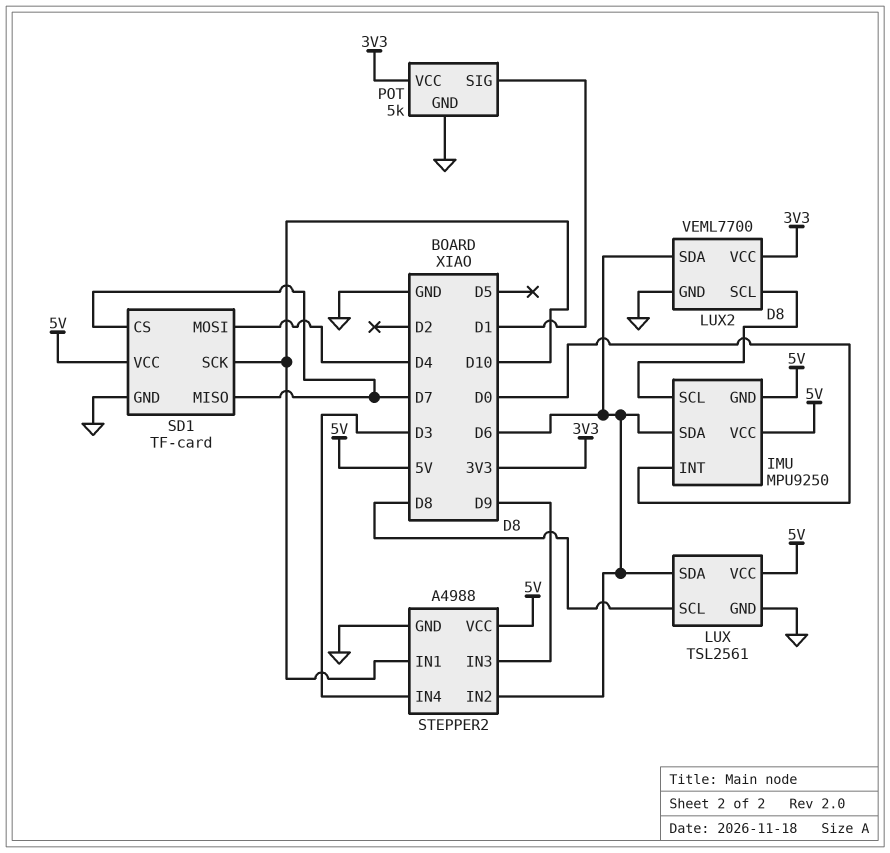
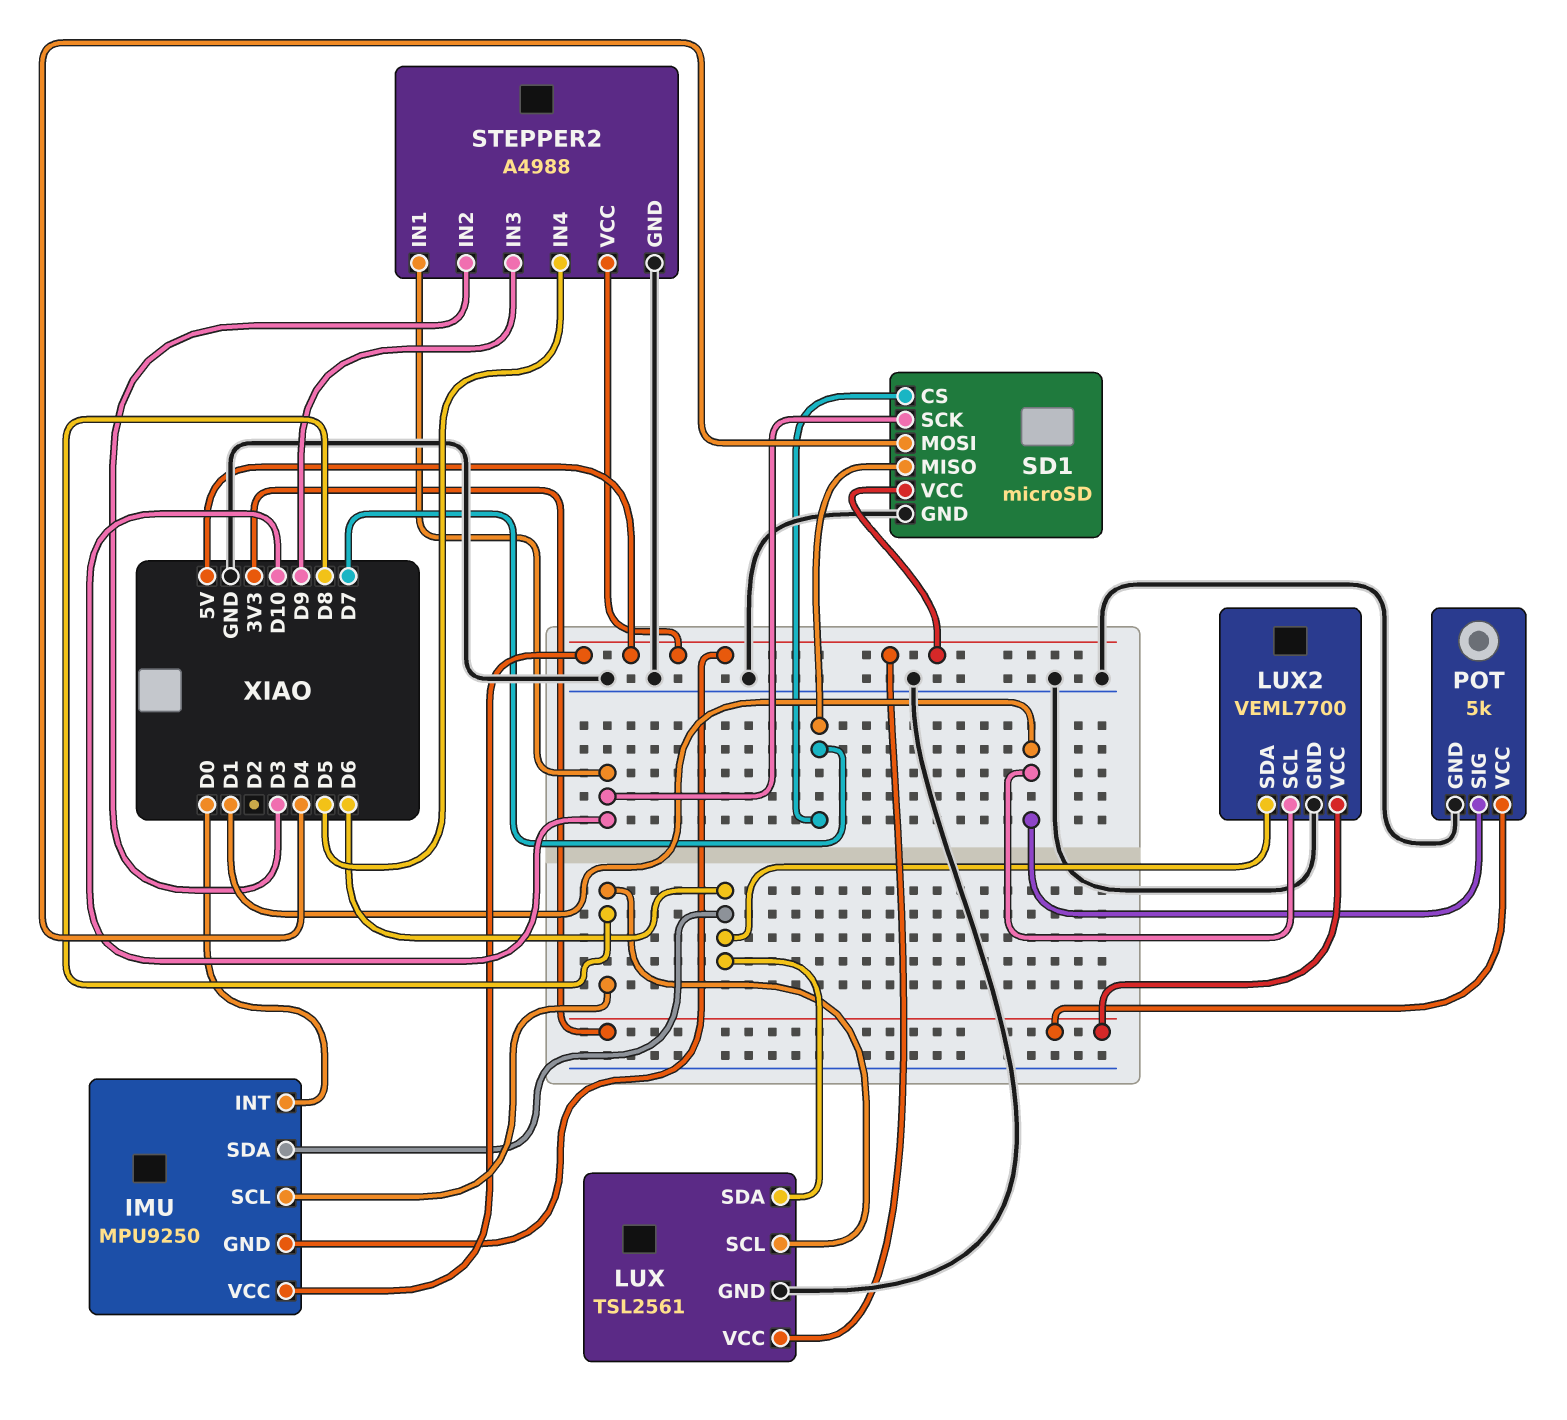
LUX2 pin SCL: D8 -> D1
SD1: TF-card -> microSD
STEPPER2 pin IN2: D6 -> D3
STEPPER2 pin IN4: D3 -> D5

